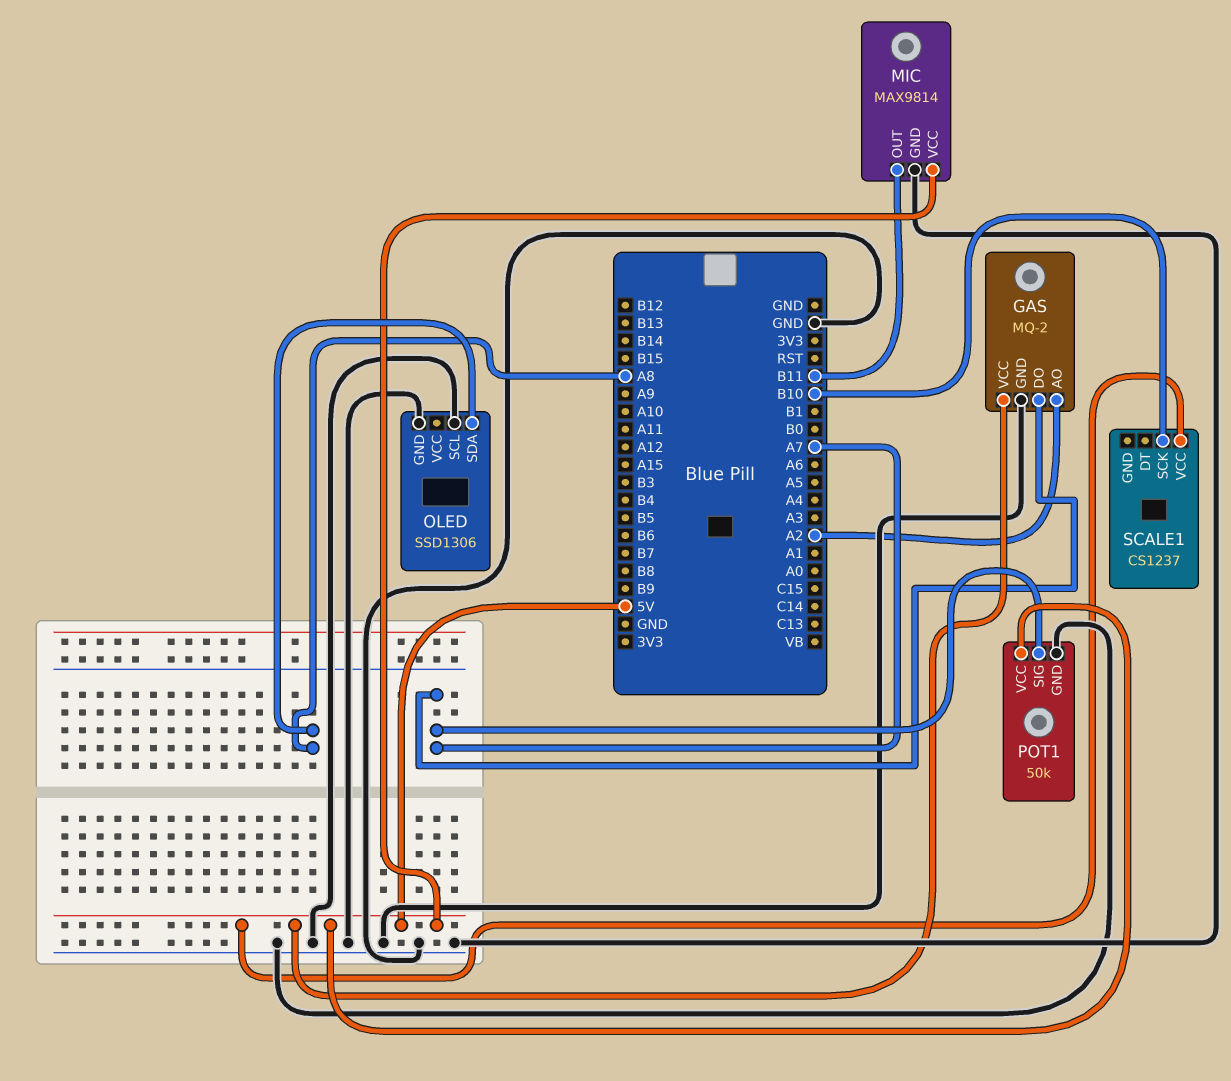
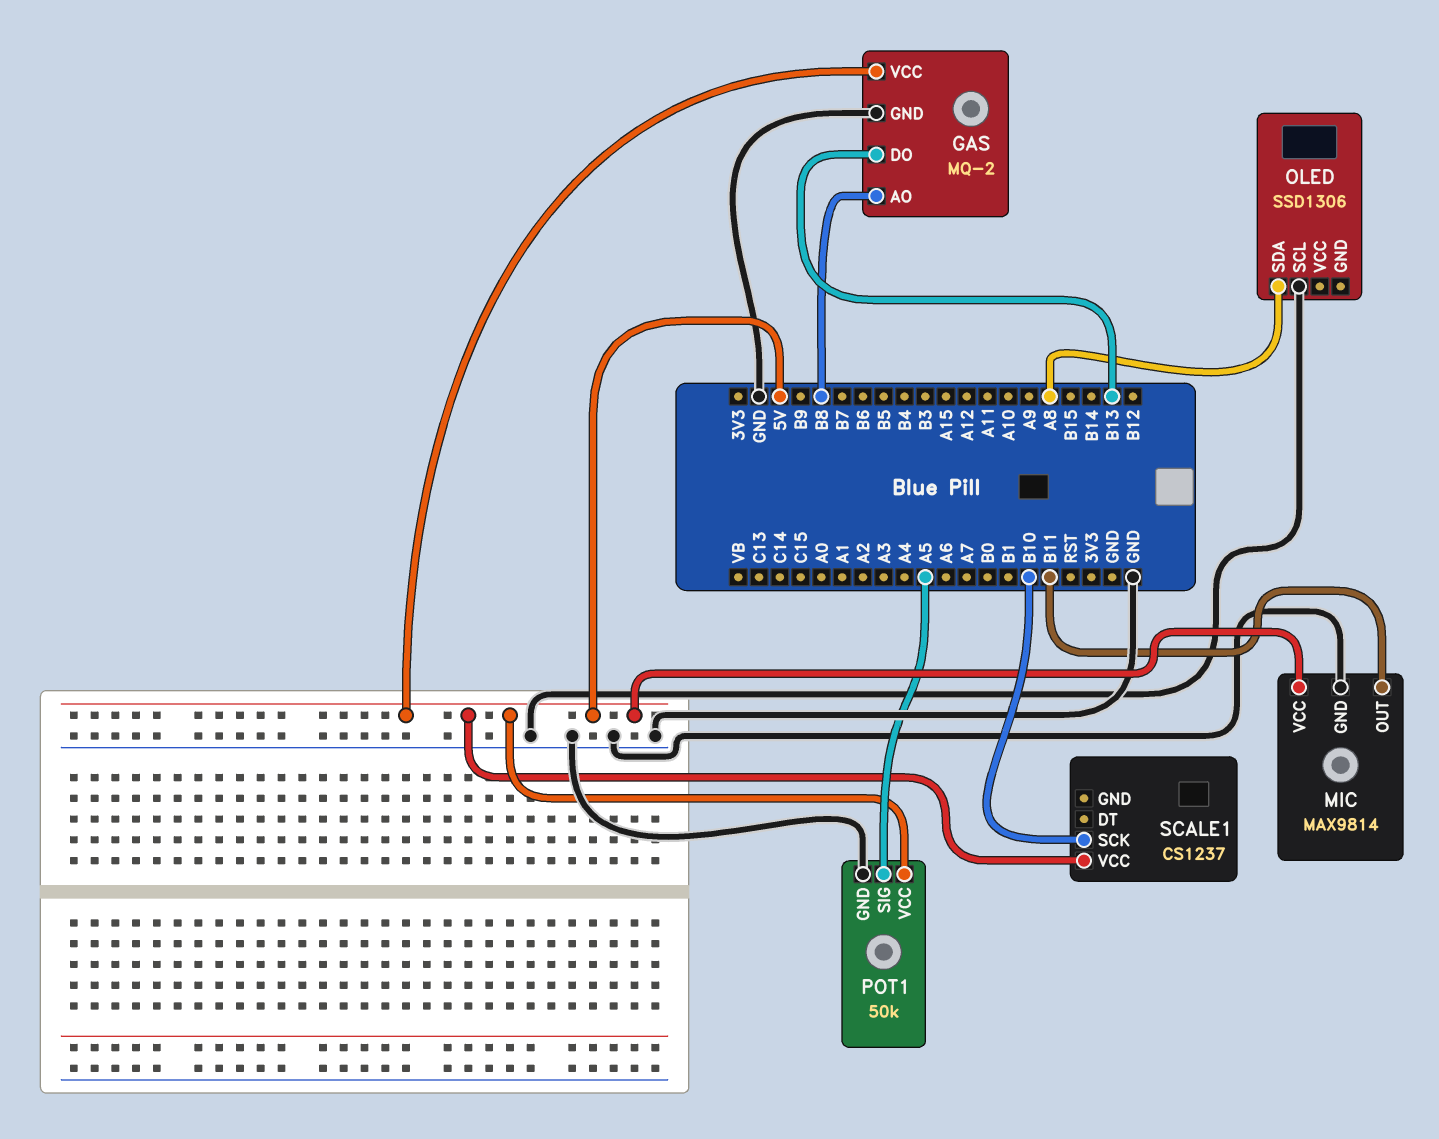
GAS pin AO: A2 -> B8
GAS pin DO: A7 -> B13
OLED pin GND: GND -> none
POT1 pin SIG: A7 -> A5

